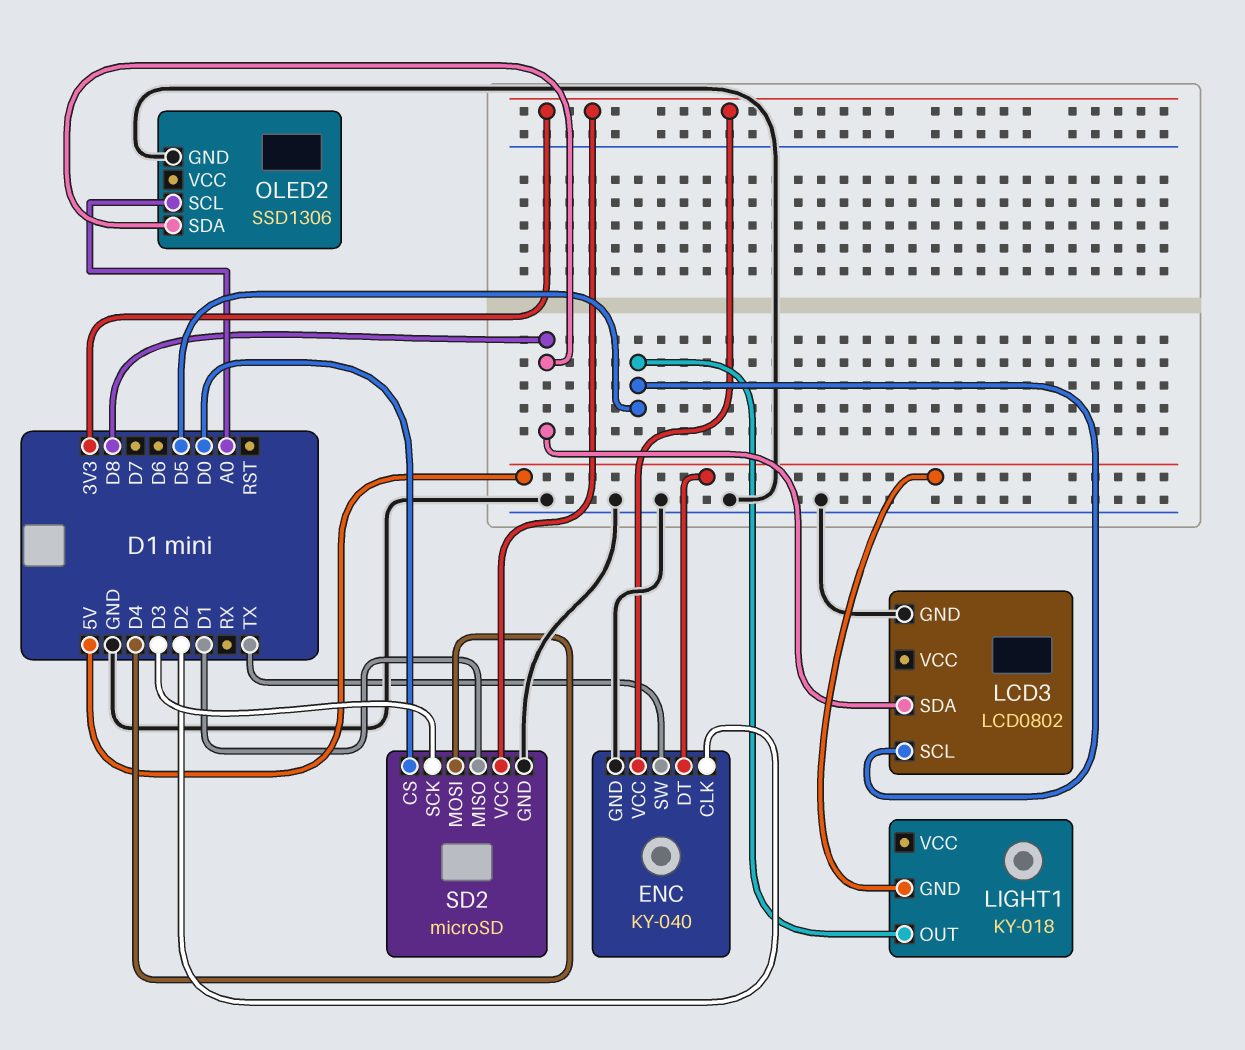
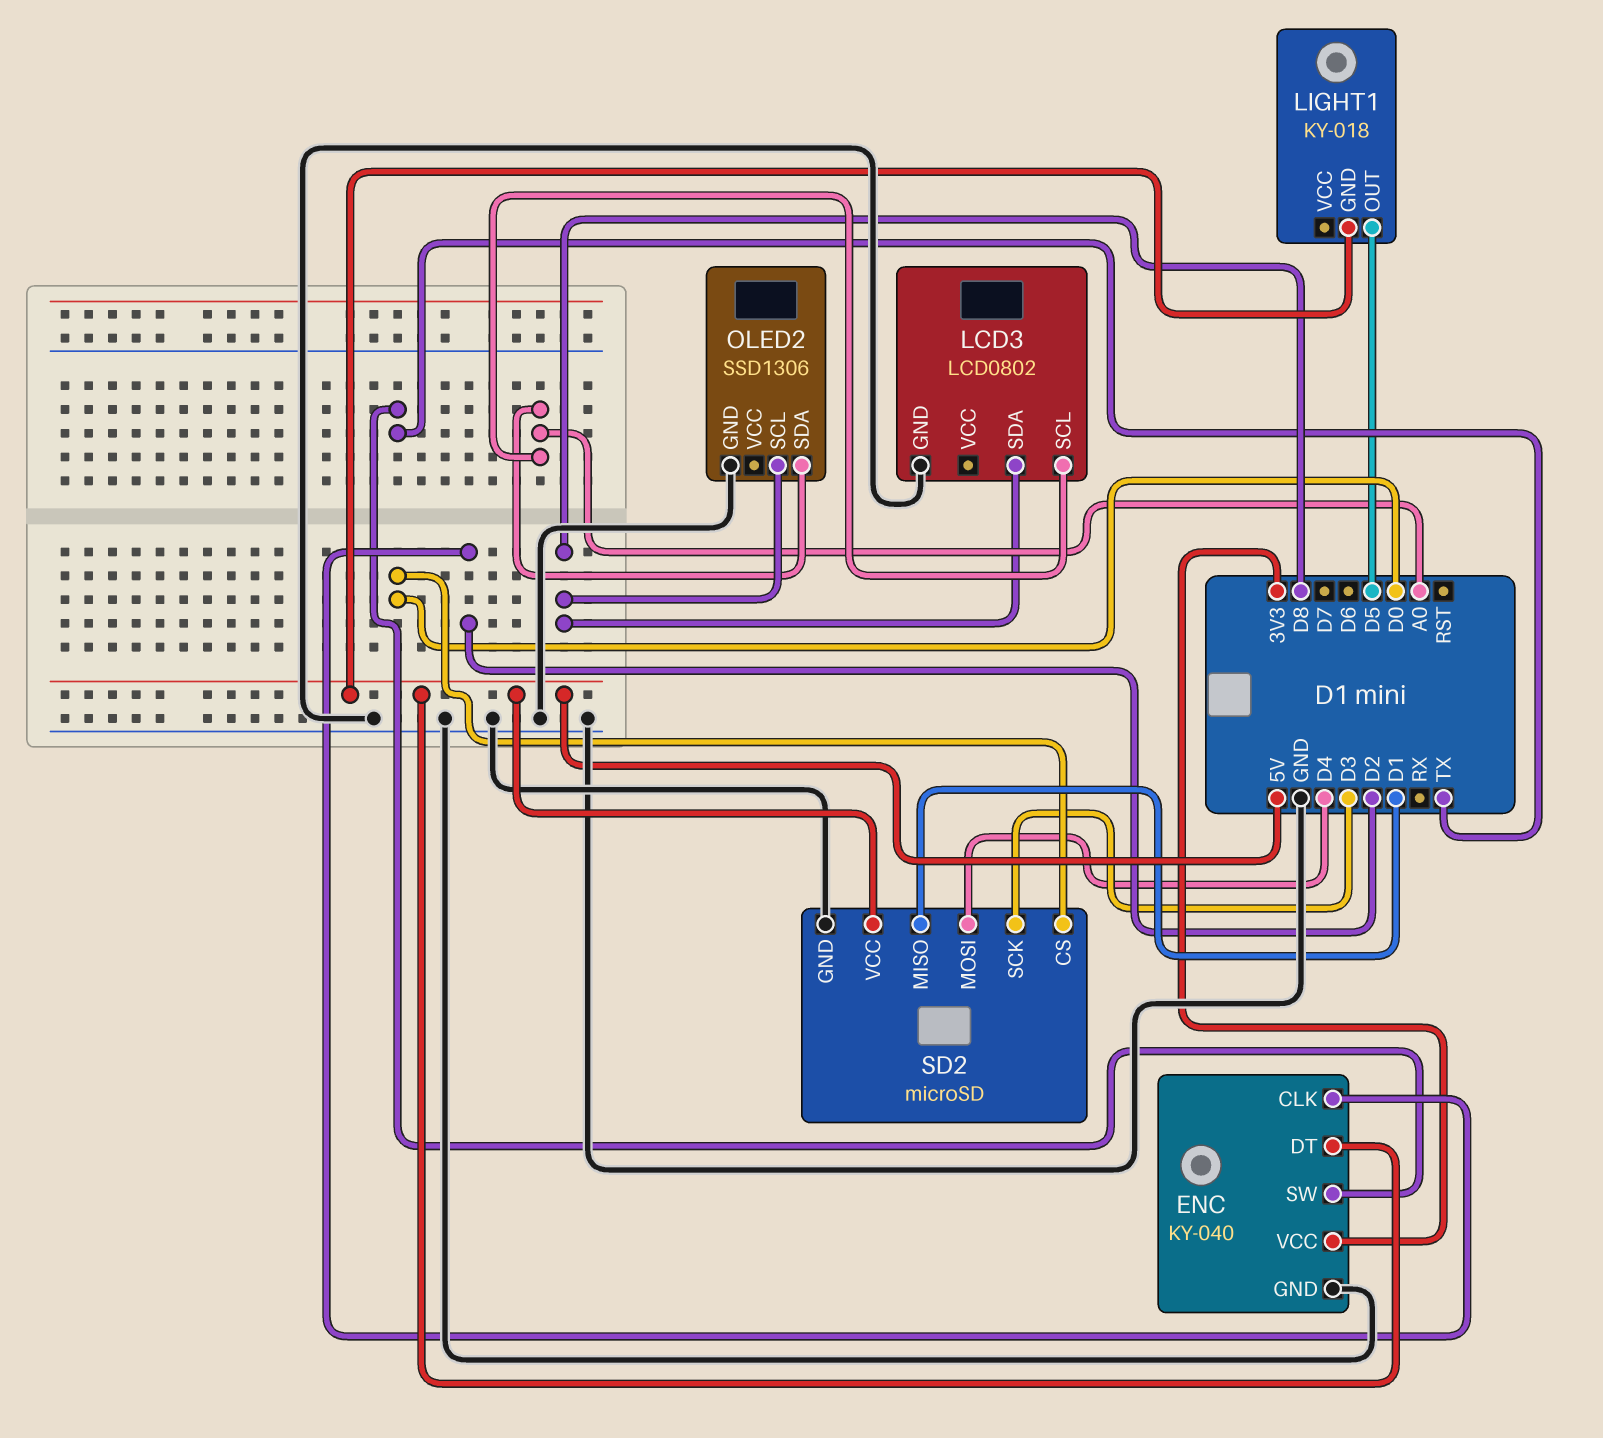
LCD3 pin SCL: D5 -> A0
OLED2 pin SCL: A0 -> D8
OLED2 pin SDA: D8 -> A0
SD2 pin VCC: 3V3 -> 5V

